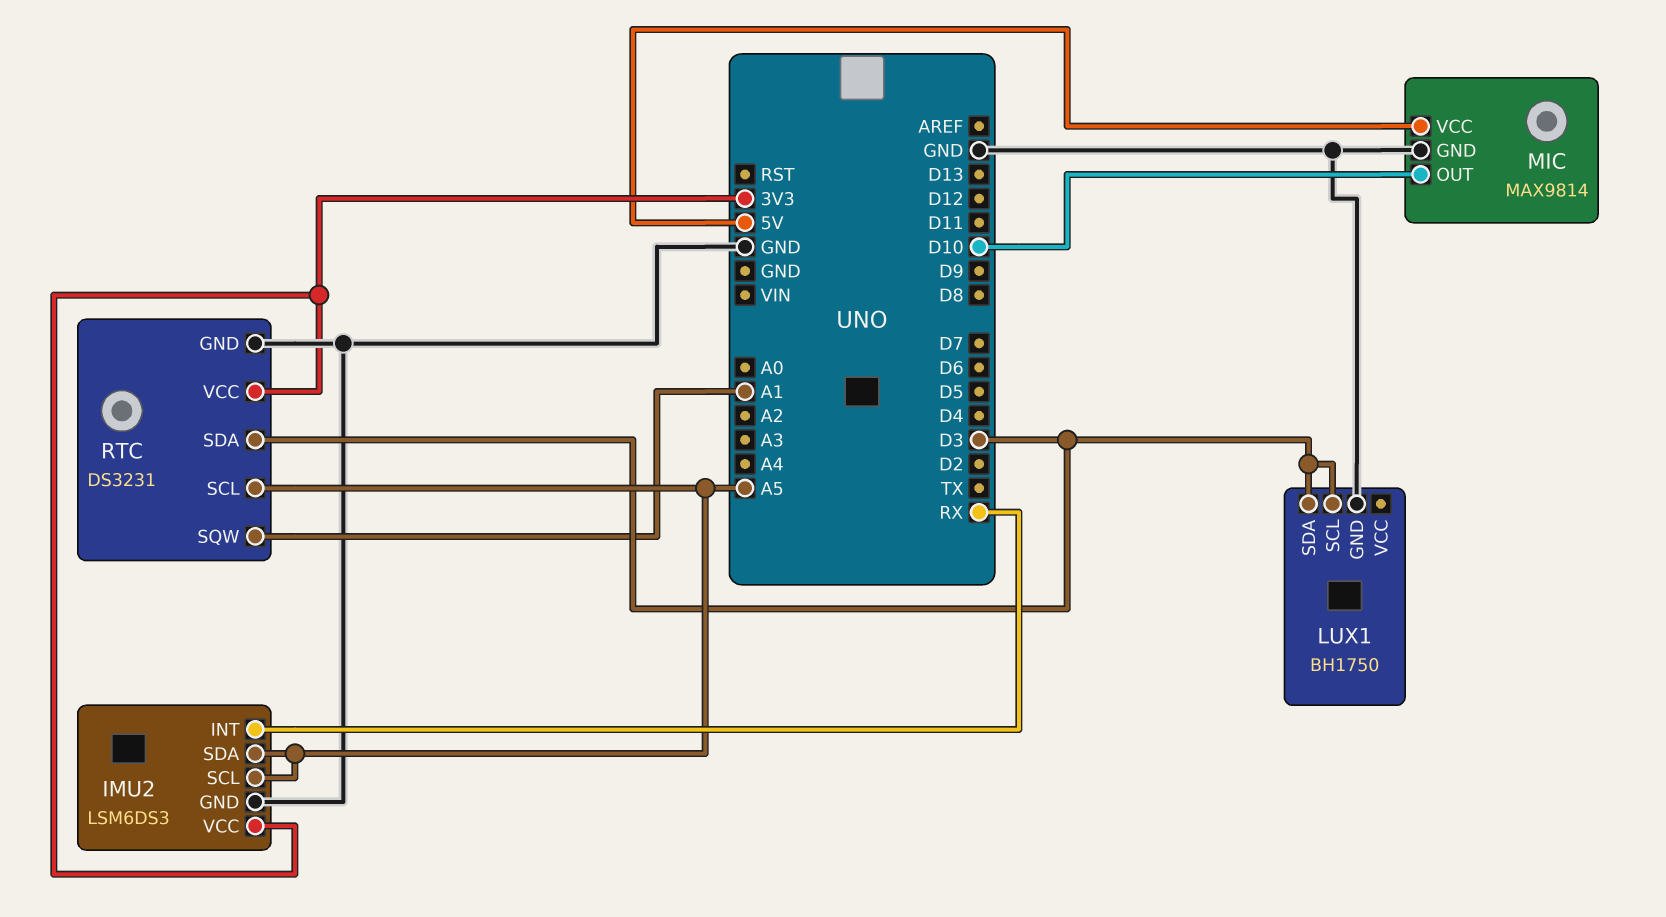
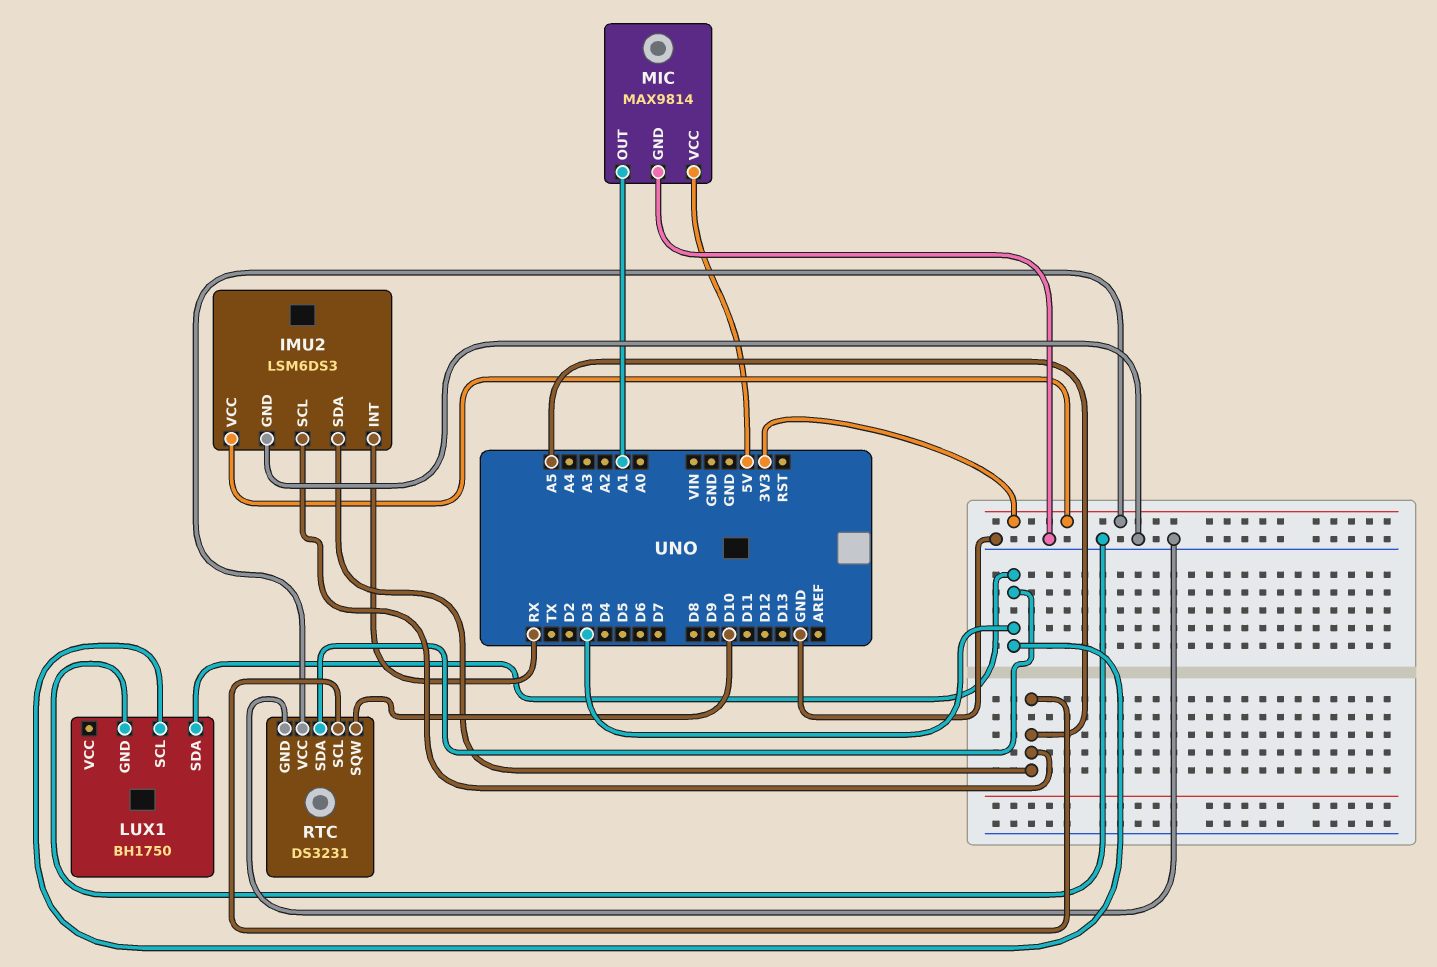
MIC pin OUT: D10 -> A1
RTC pin SQW: A1 -> D10

